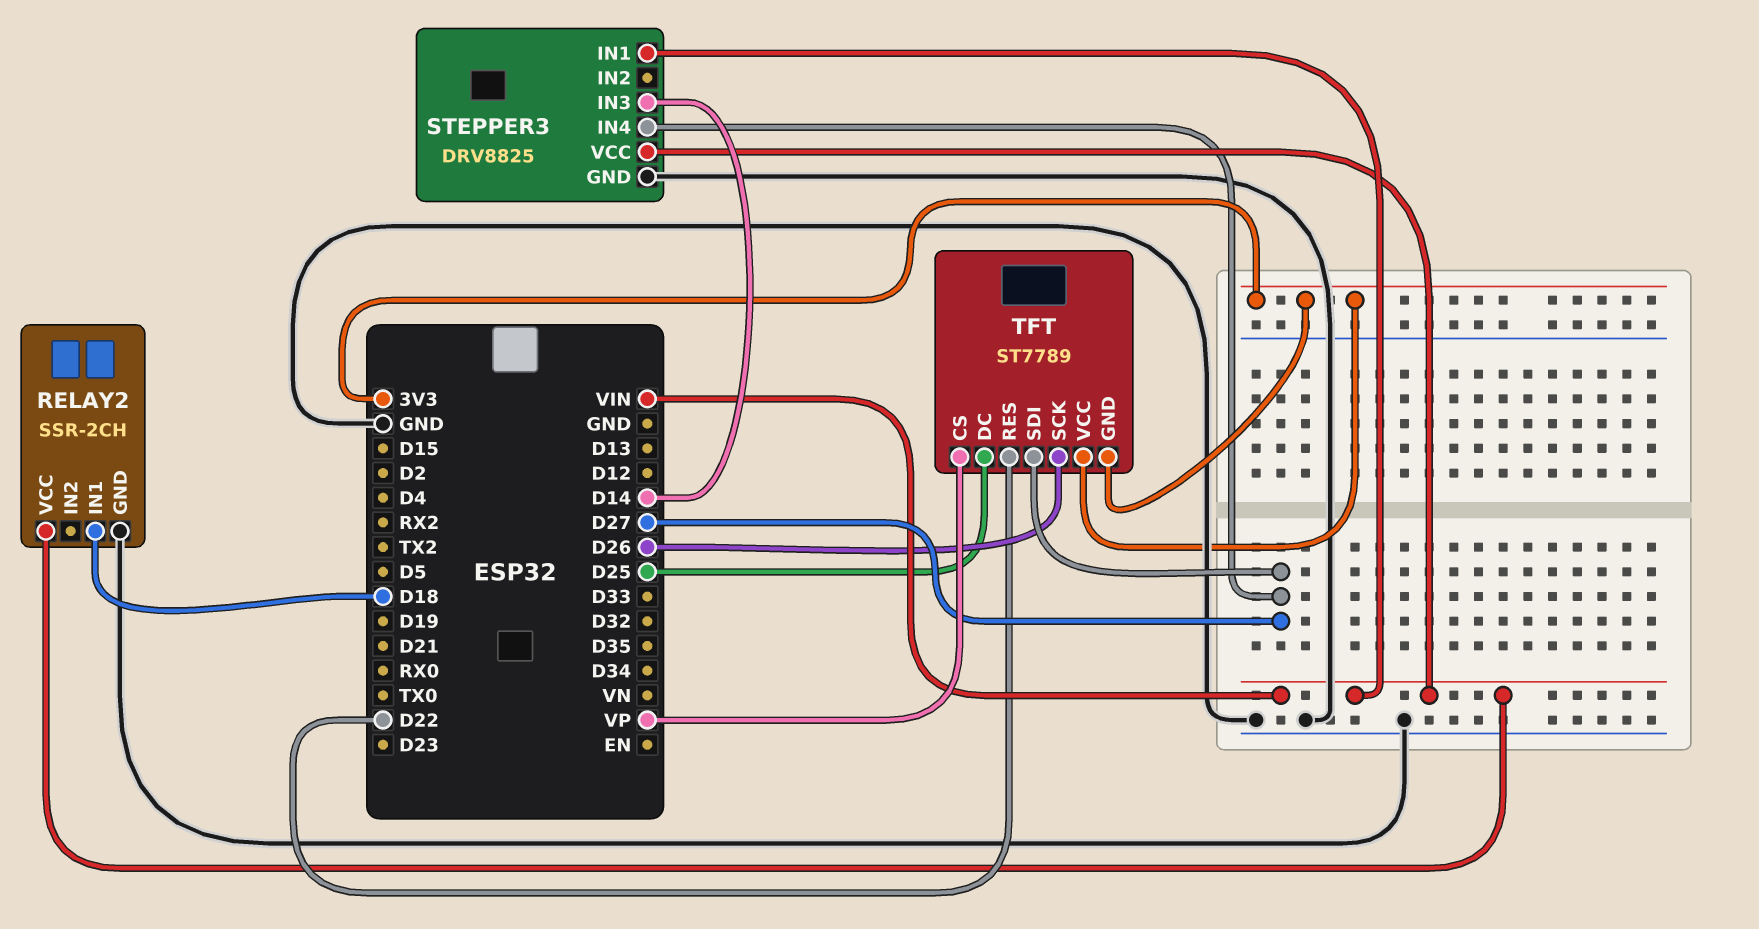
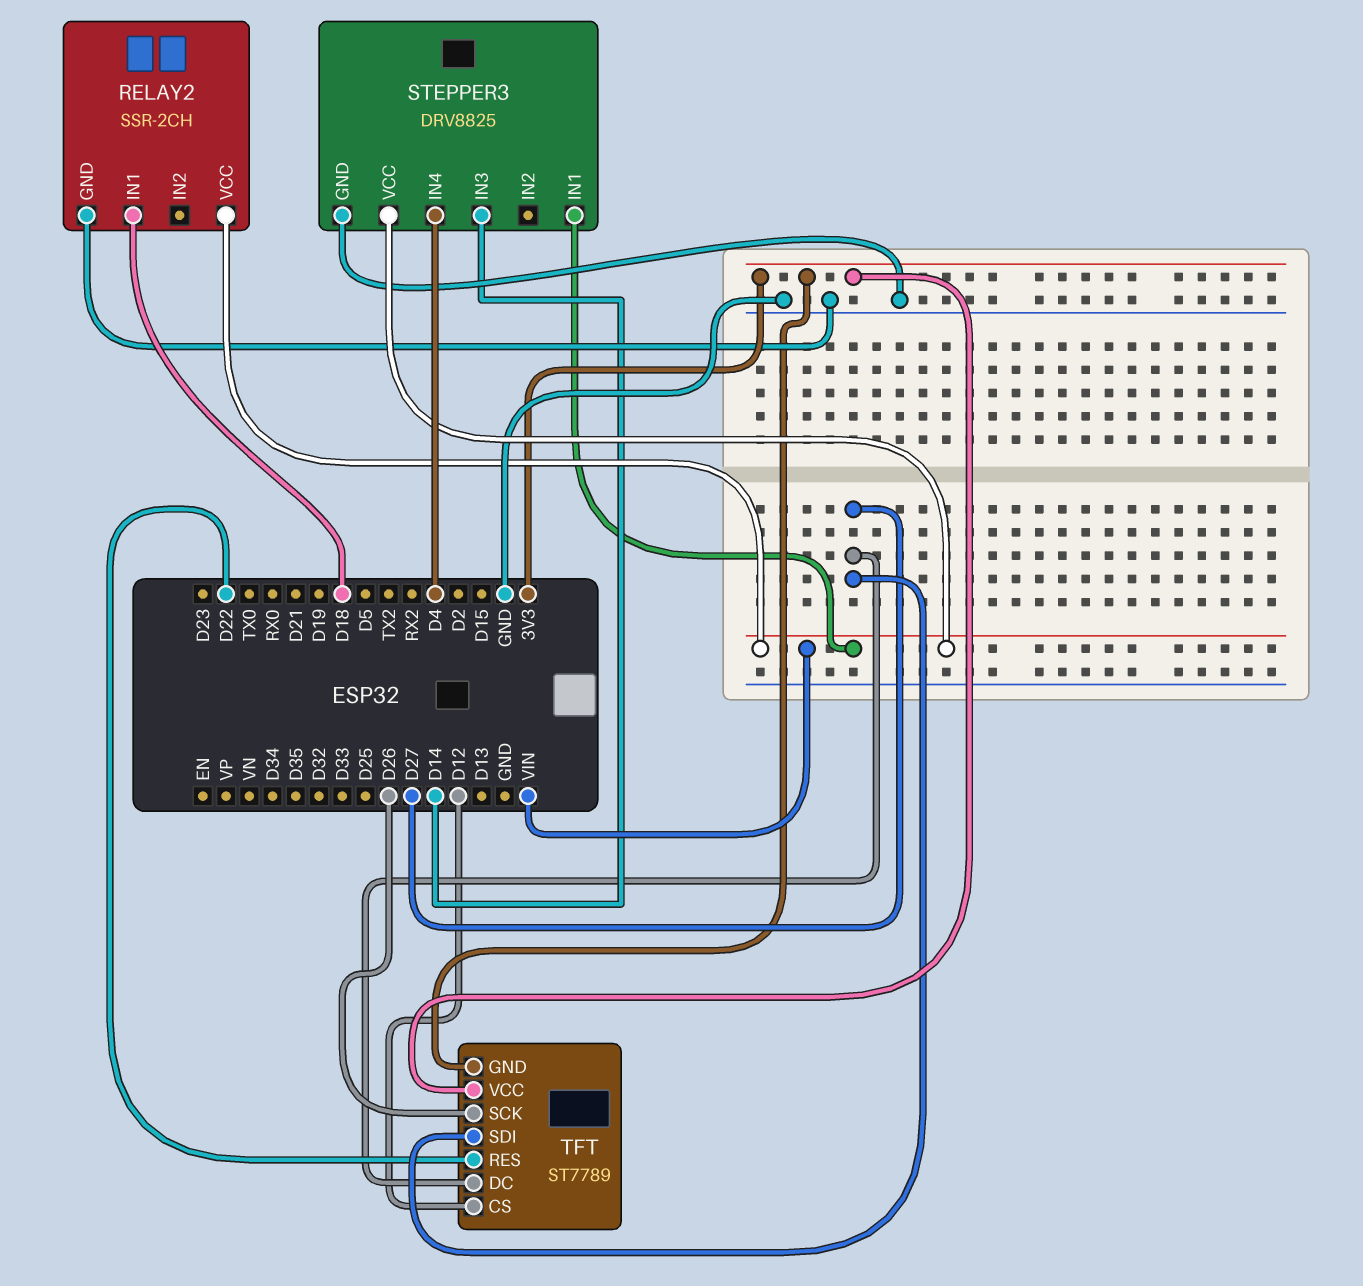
STEPPER3 pin IN4: D27 -> D4
TFT pin CS: VP -> D12
TFT pin DC: D25 -> D27

